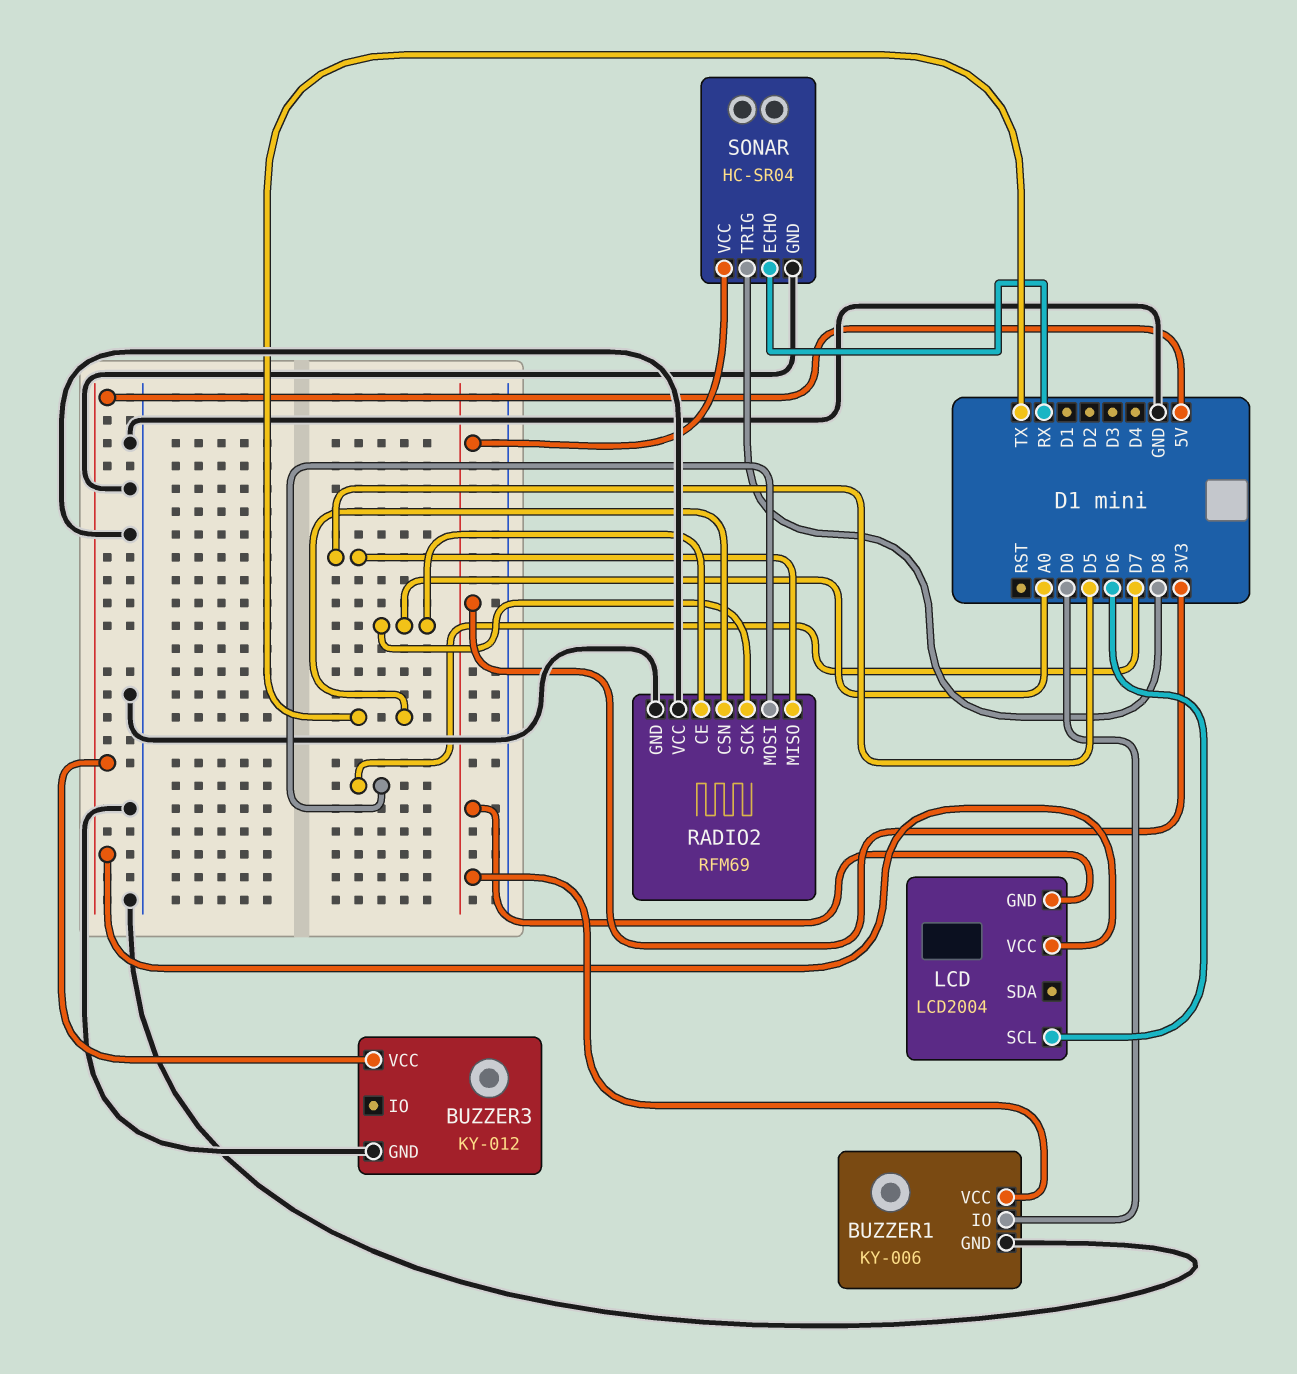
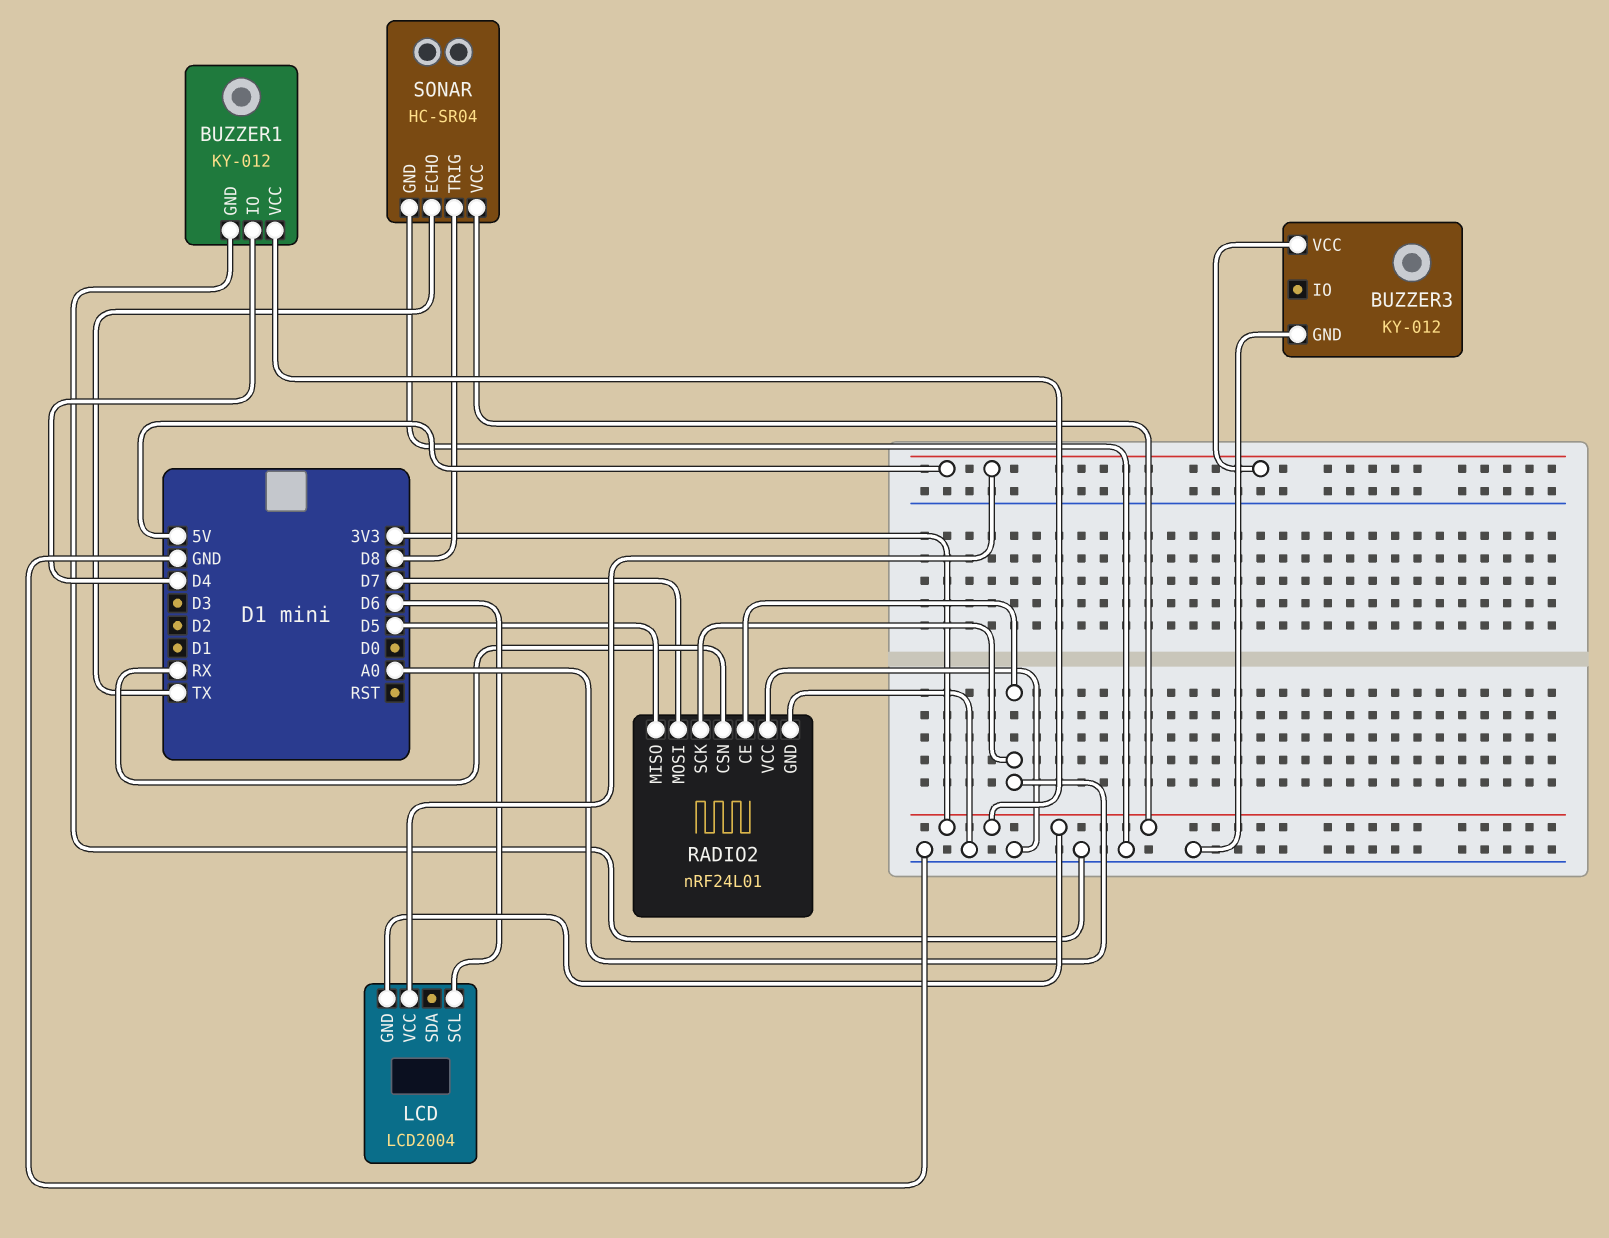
BUZZER1: KY-006 -> KY-012
BUZZER1 pin IO: D0 -> D4
RADIO2: RFM69 -> nRF24L01
RADIO2 pin CSN: TX -> RX
SONAR pin ECHO: RX -> TX

